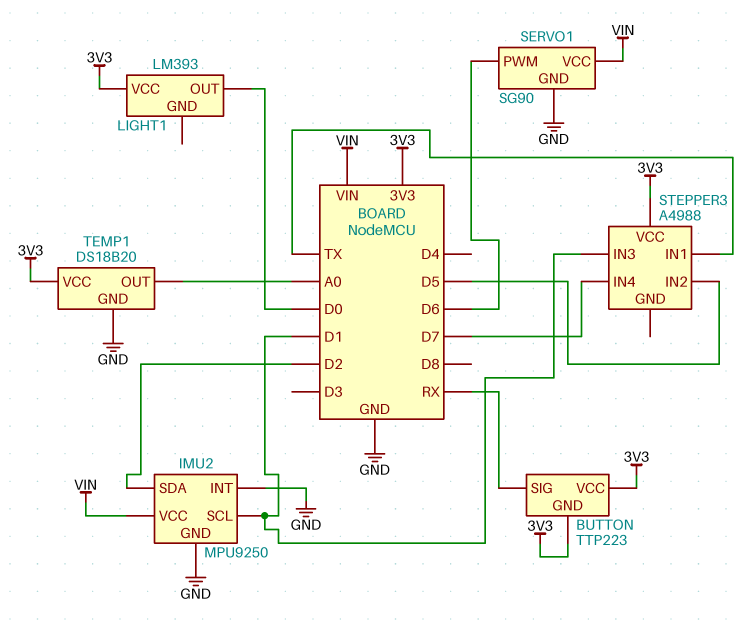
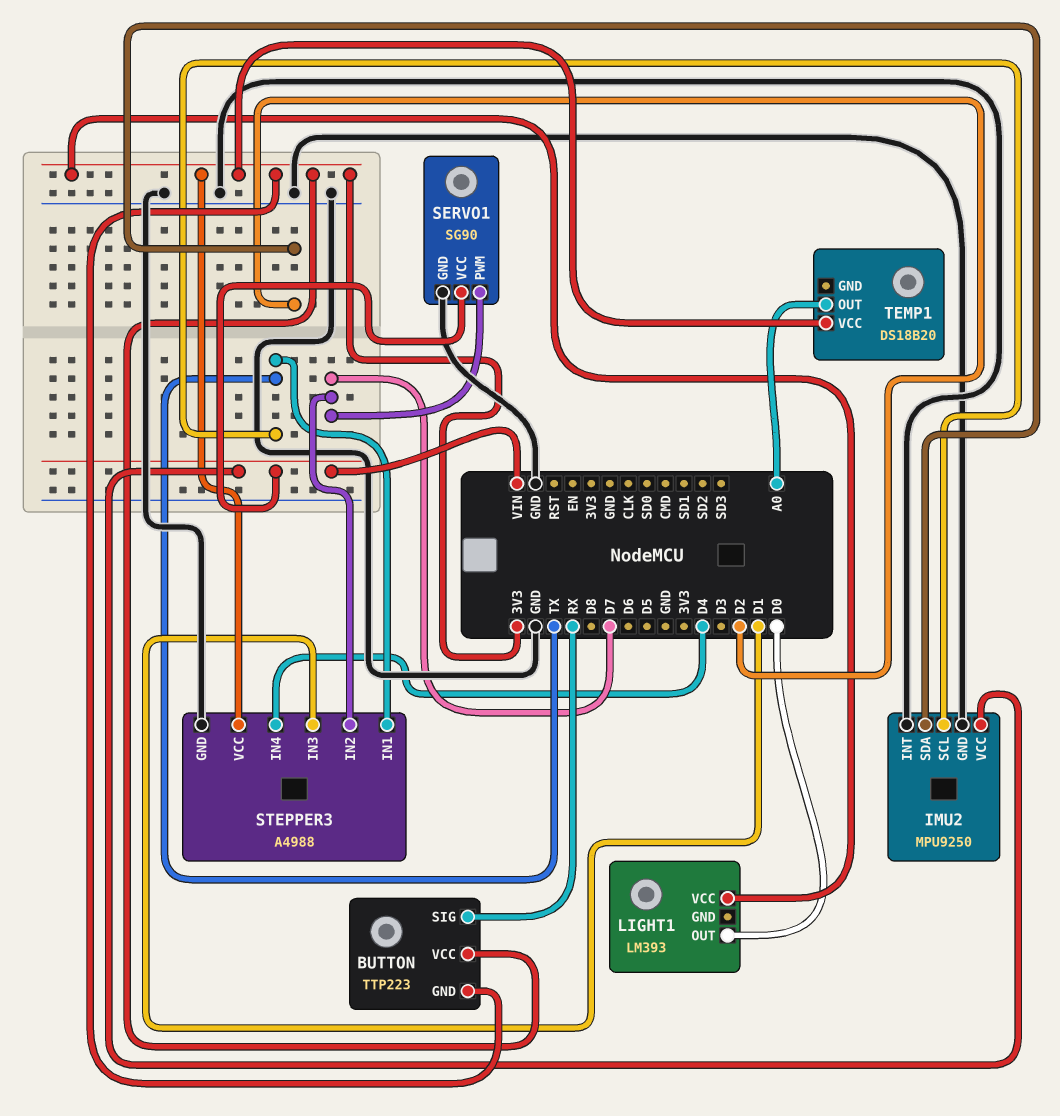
IMU2 pin SCL: D1 -> TX
SERVO1 pin PWM: D6 -> D7
STEPPER3 pin GND: none -> GND
STEPPER3 pin IN2: D5 -> D7
STEPPER3 pin IN4: D7 -> D4
TEMP1 pin GND: GND -> none

